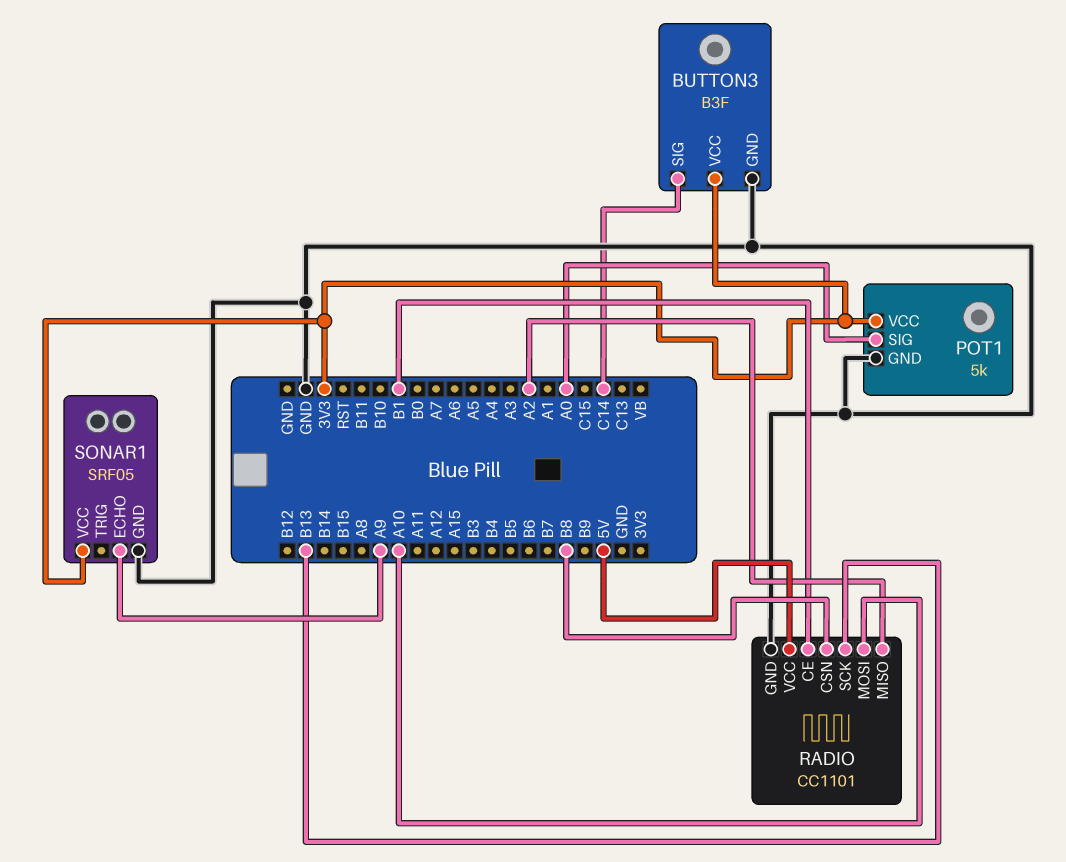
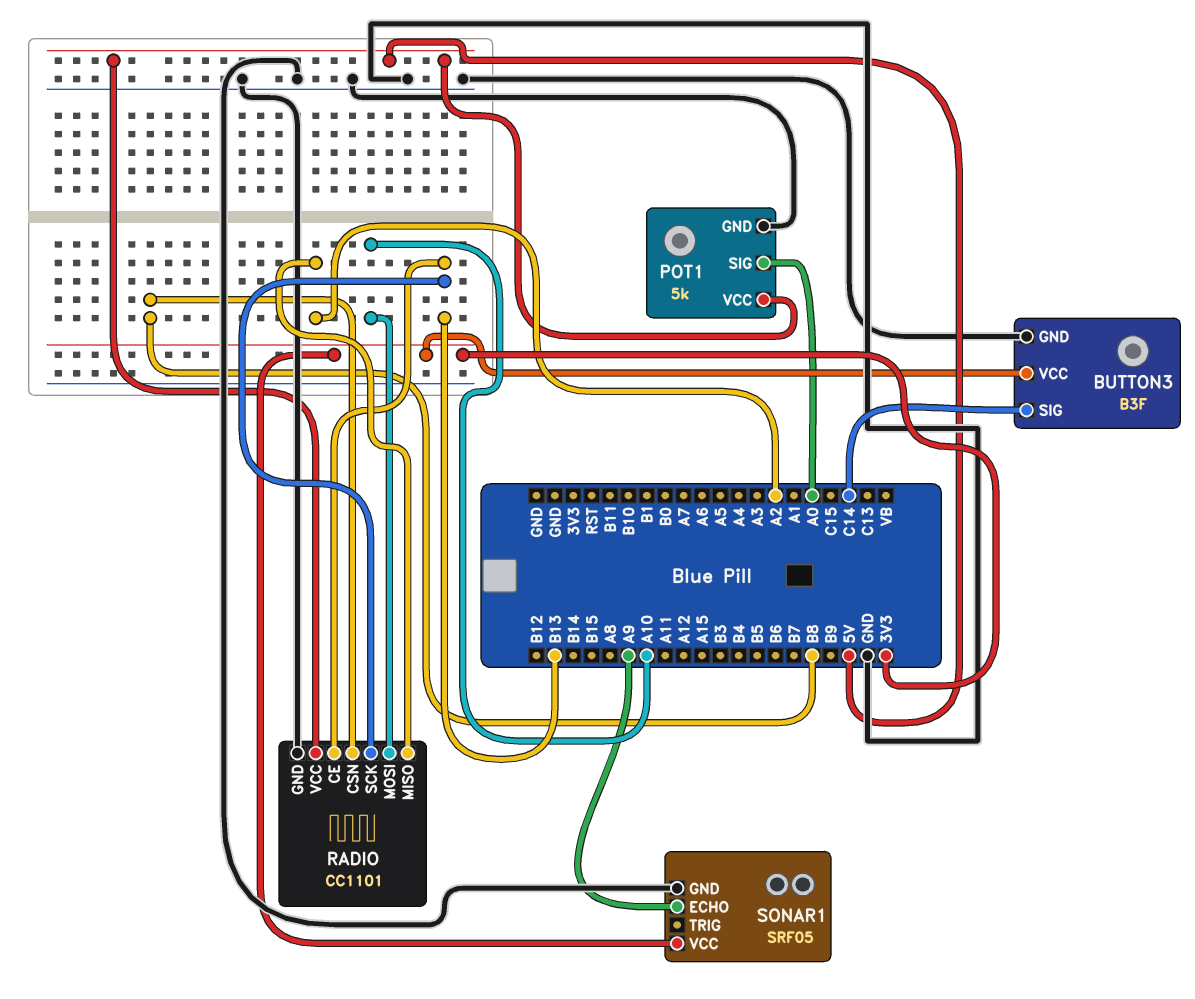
POT1 pin VCC: 3V3 -> 5V
RADIO pin CE: B1 -> B13

